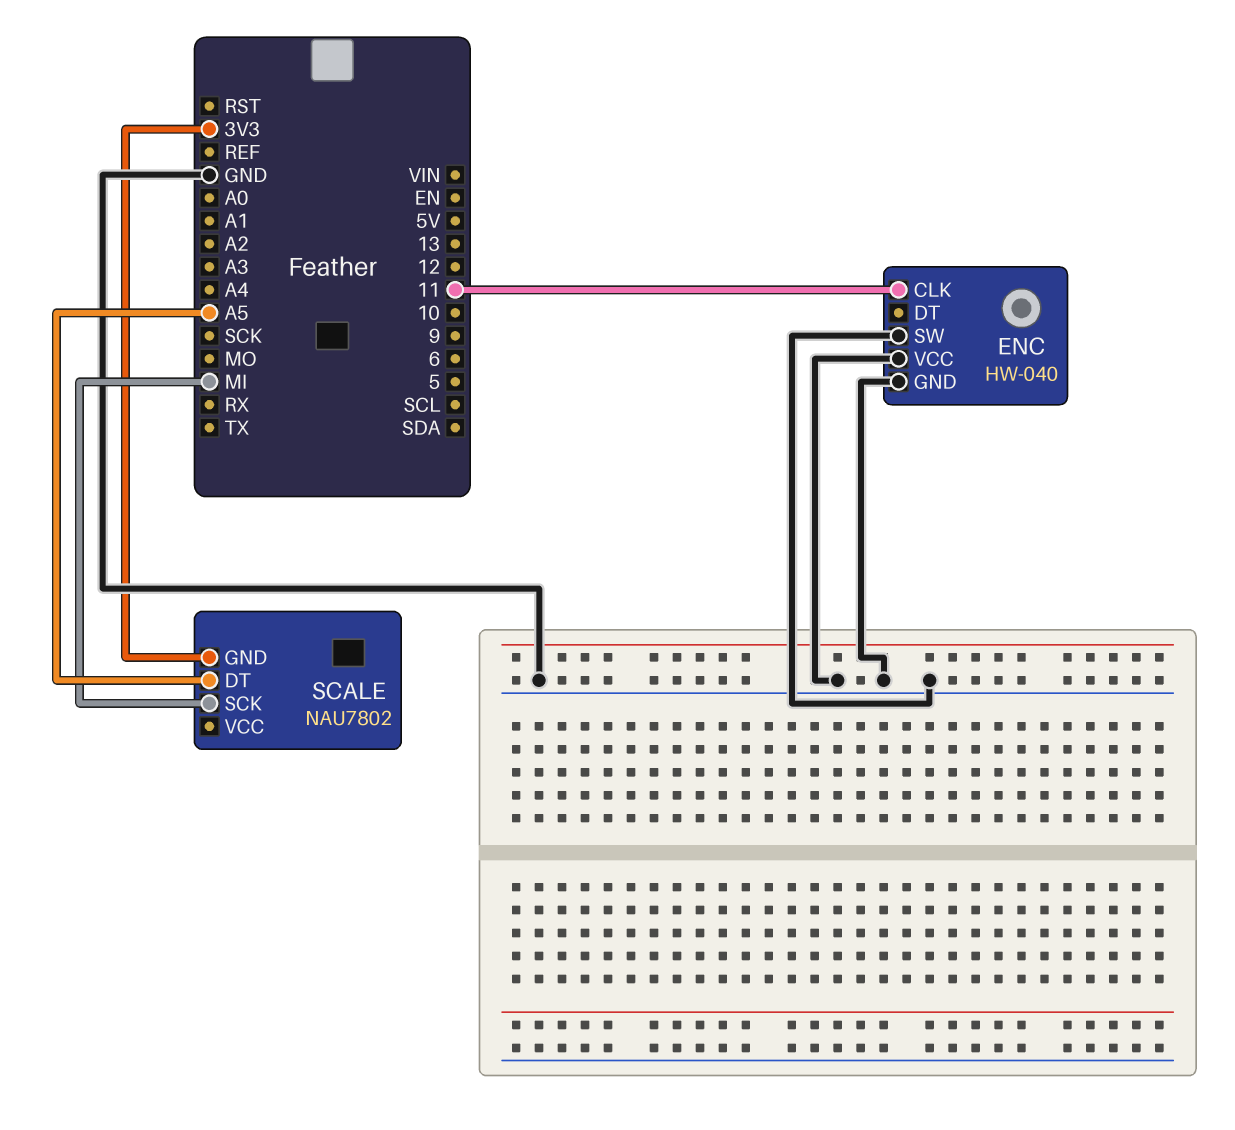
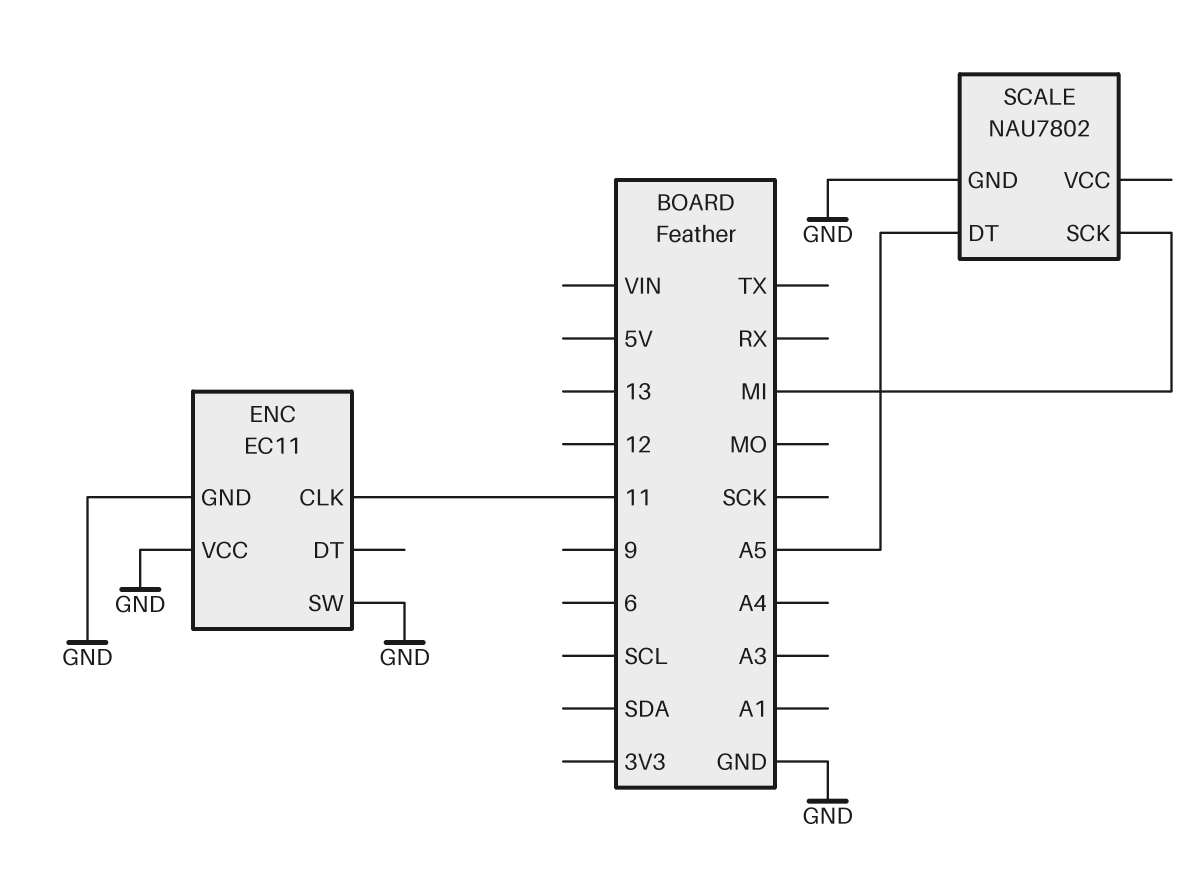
ENC: HW-040 -> EC11
SCALE pin GND: 3V3 -> GND

